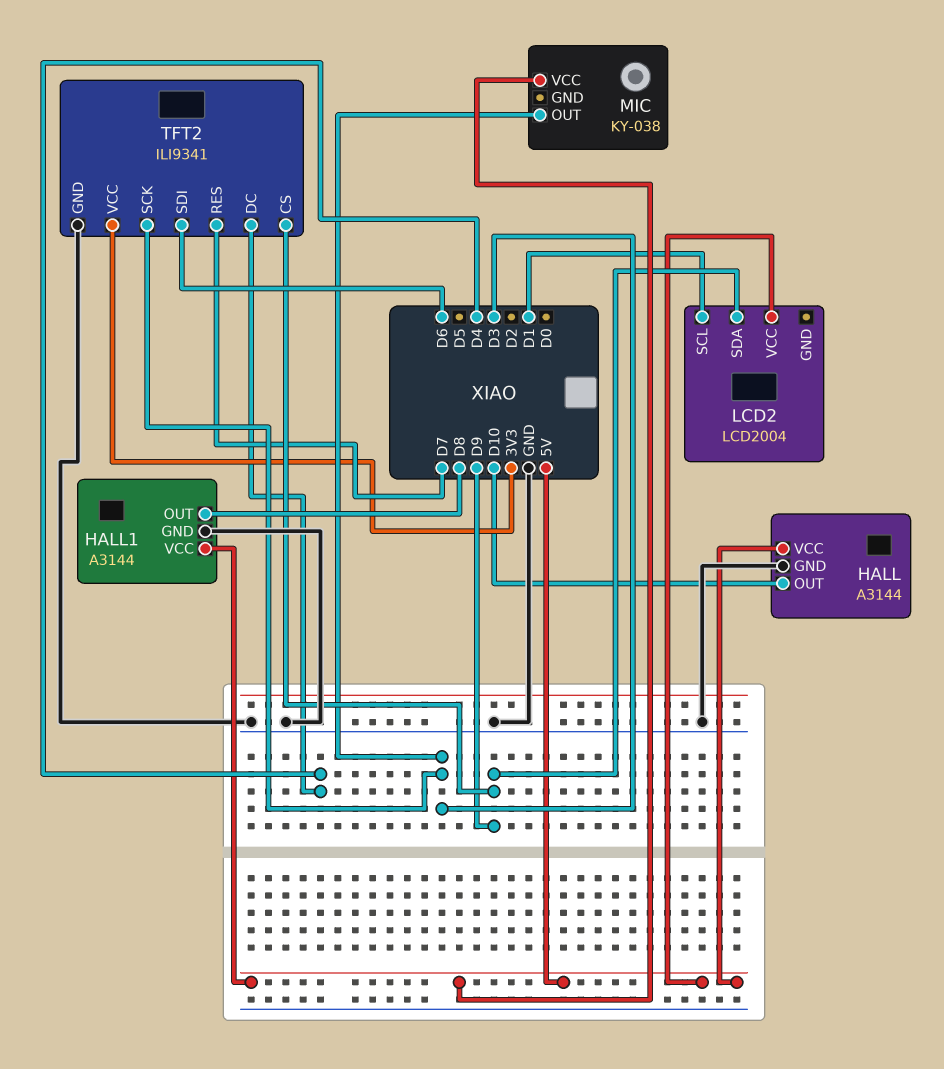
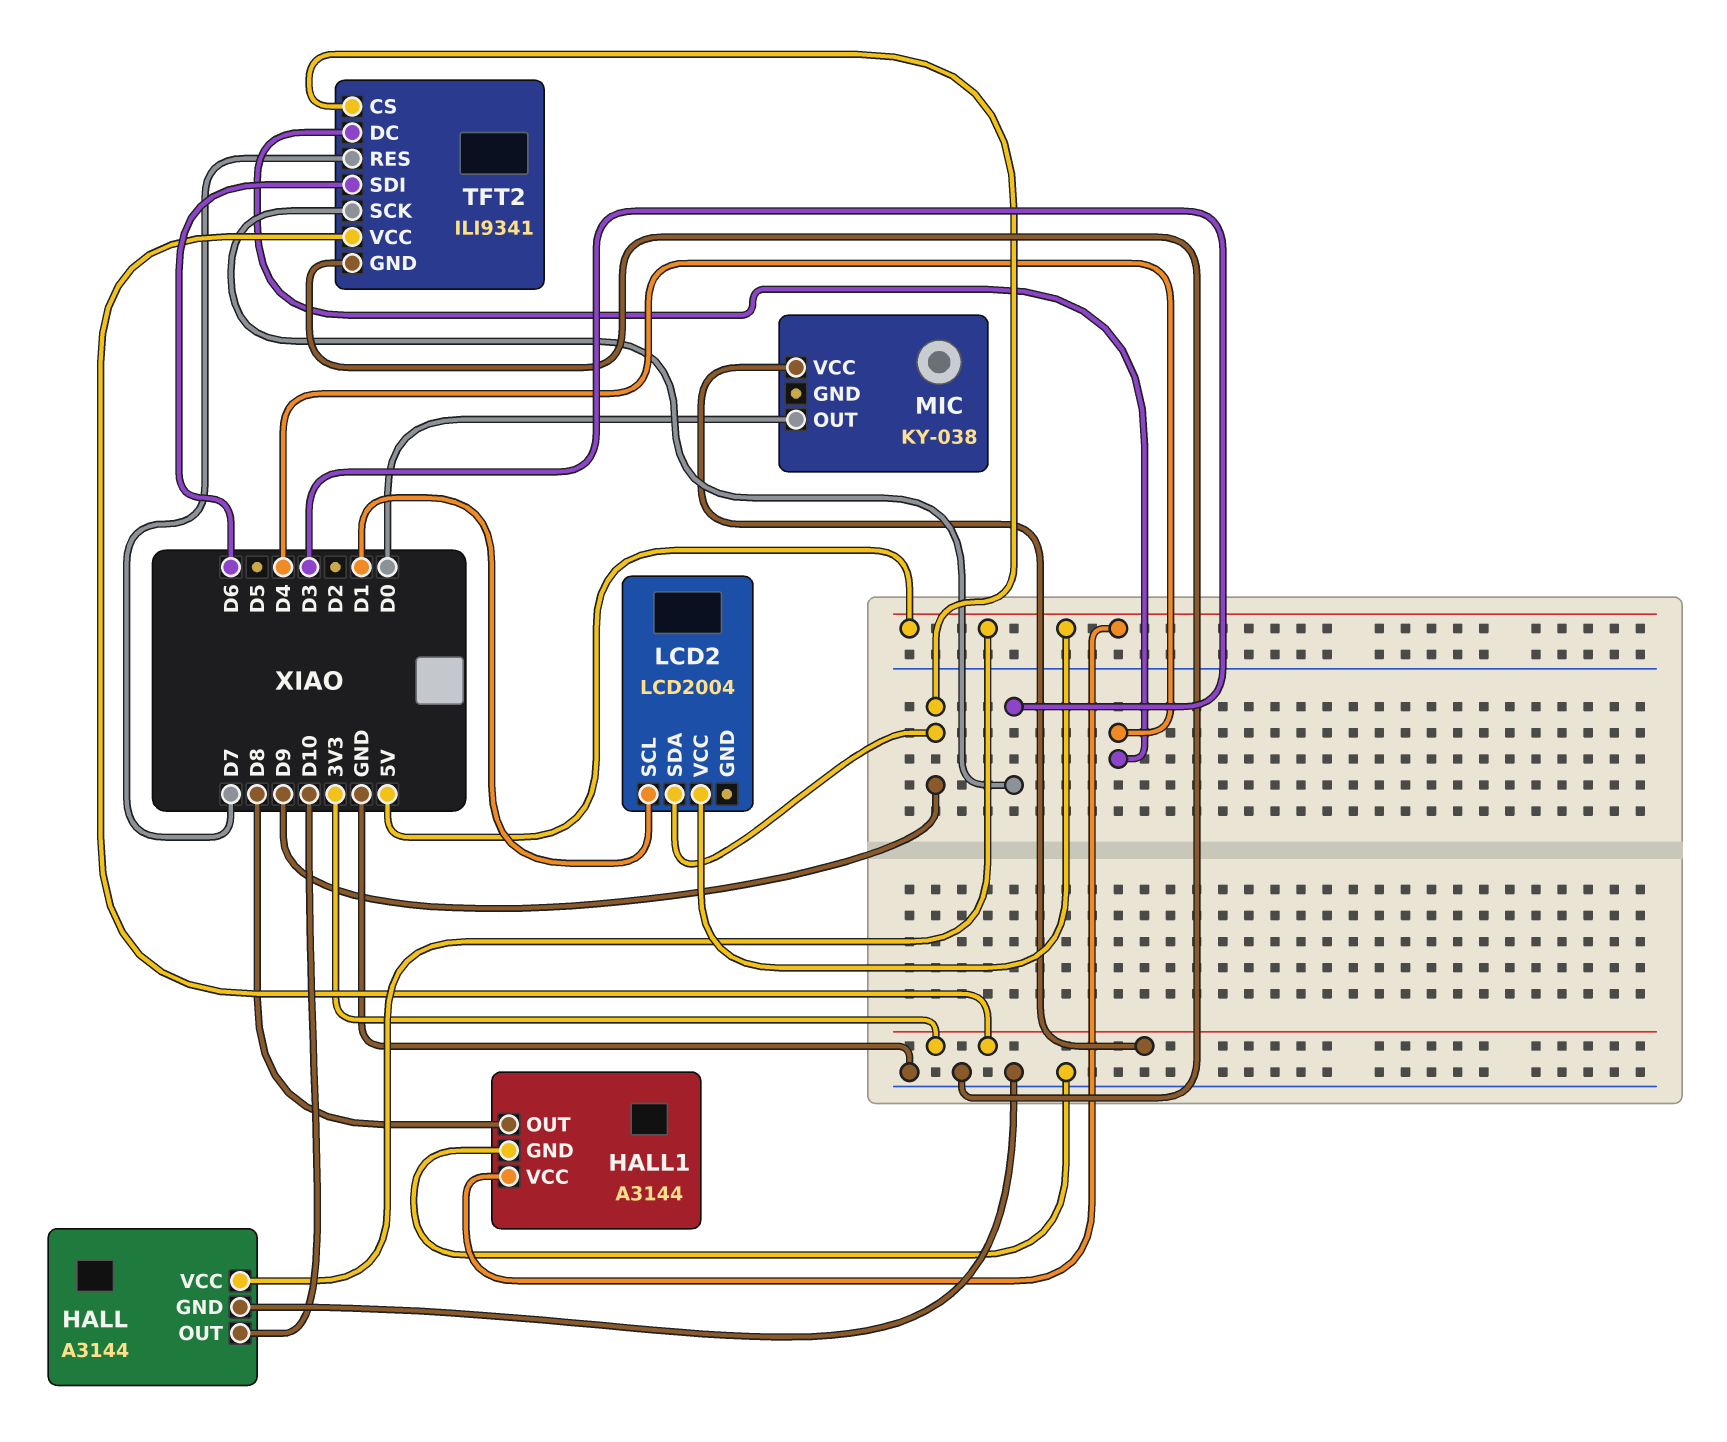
MIC pin OUT: D3 -> D0
MIC pin VCC: 5V -> 3V3

